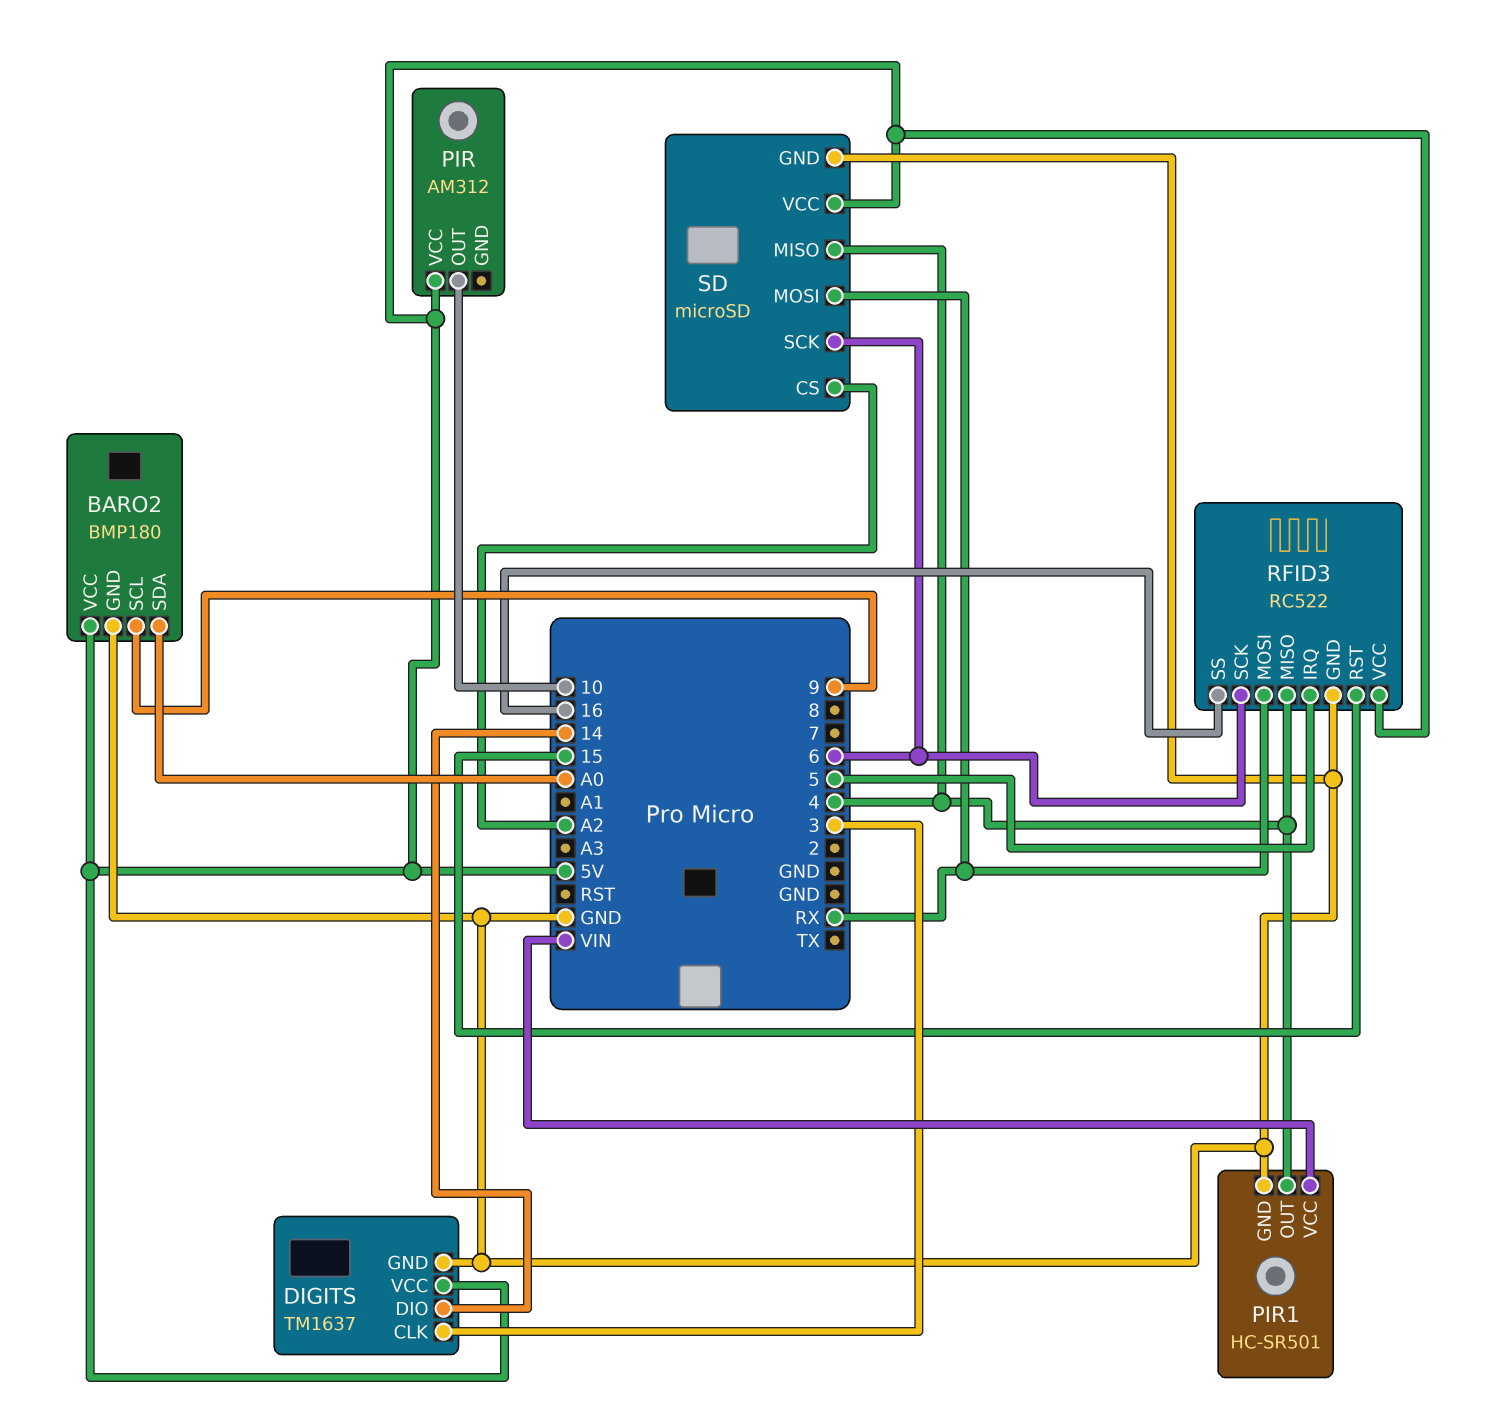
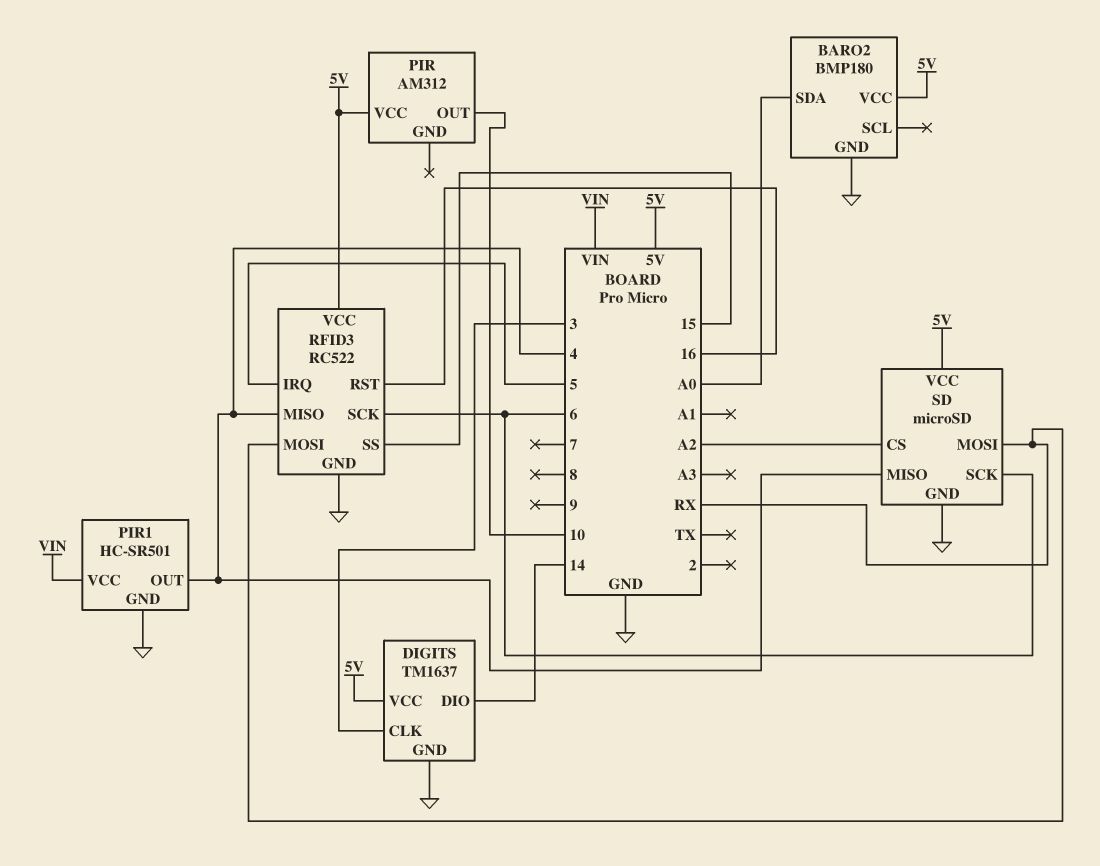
BARO2 pin SCL: 9 -> none
RFID3 pin RST: 15 -> 16
RFID3 pin SS: 16 -> 15

